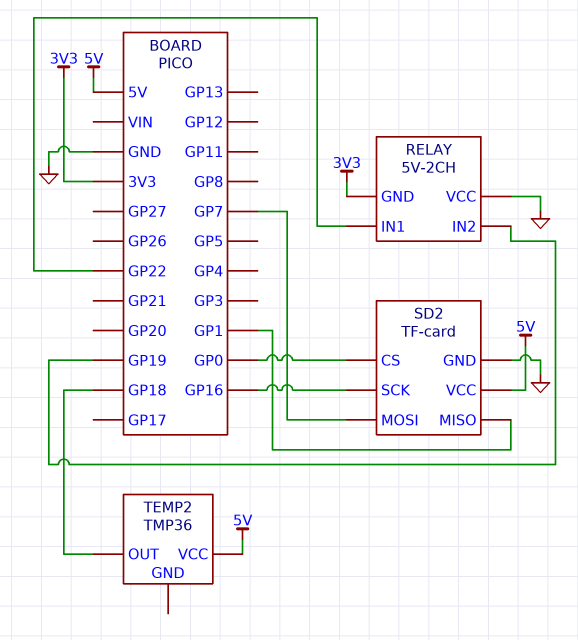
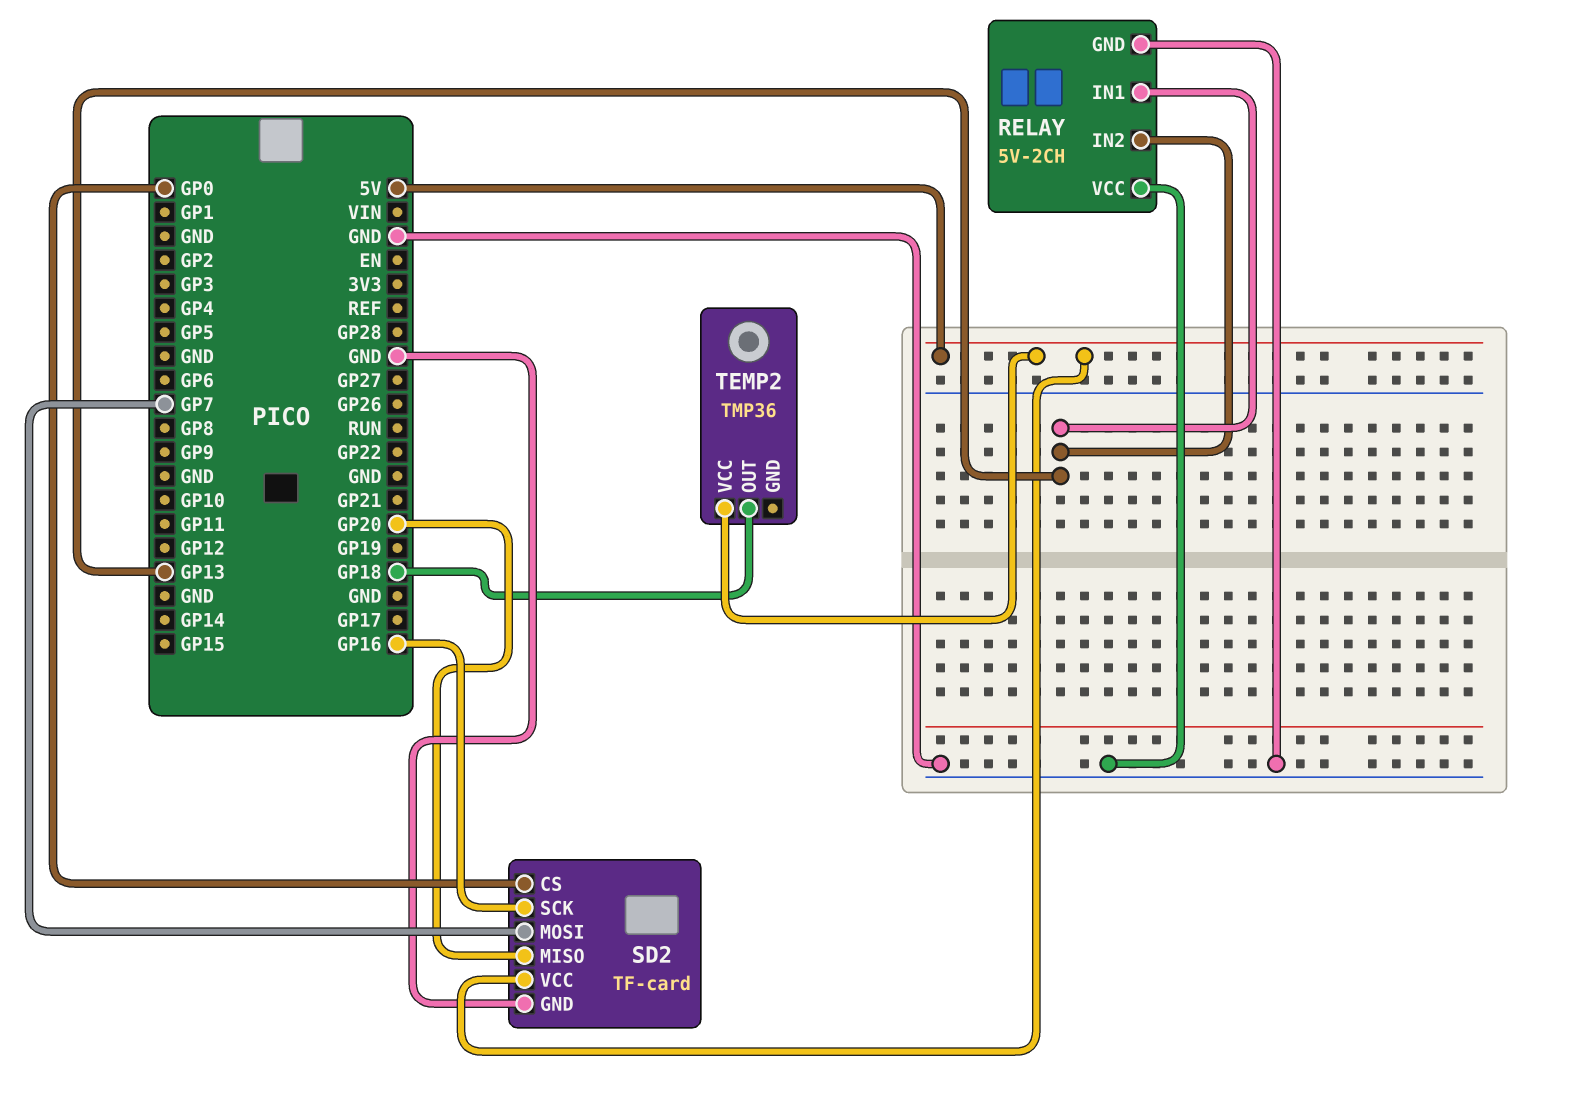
RELAY pin GND: 3V3 -> GND
RELAY pin IN1: GP22 -> GP13
RELAY pin IN2: GP19 -> GP13
SD2 pin MISO: GP1 -> GP20

